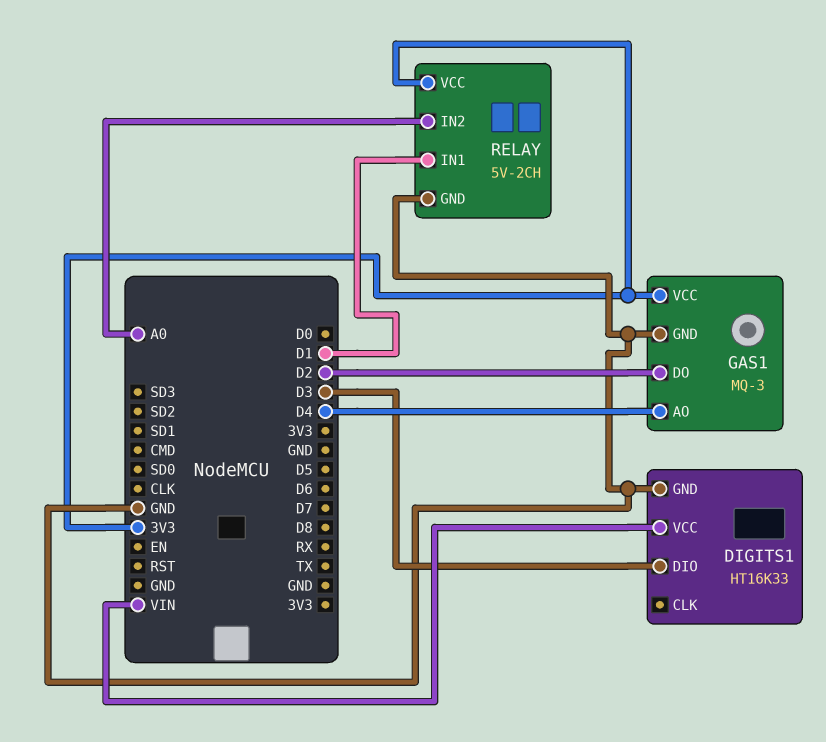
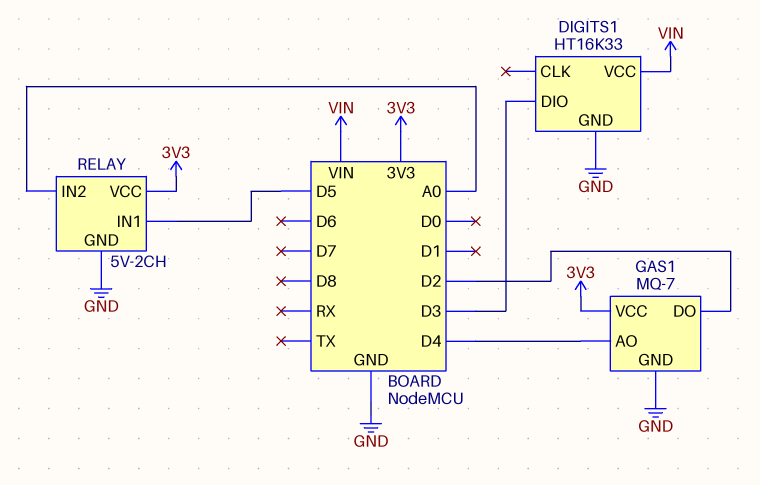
GAS1: MQ-3 -> MQ-7
RELAY pin IN1: D1 -> D5

